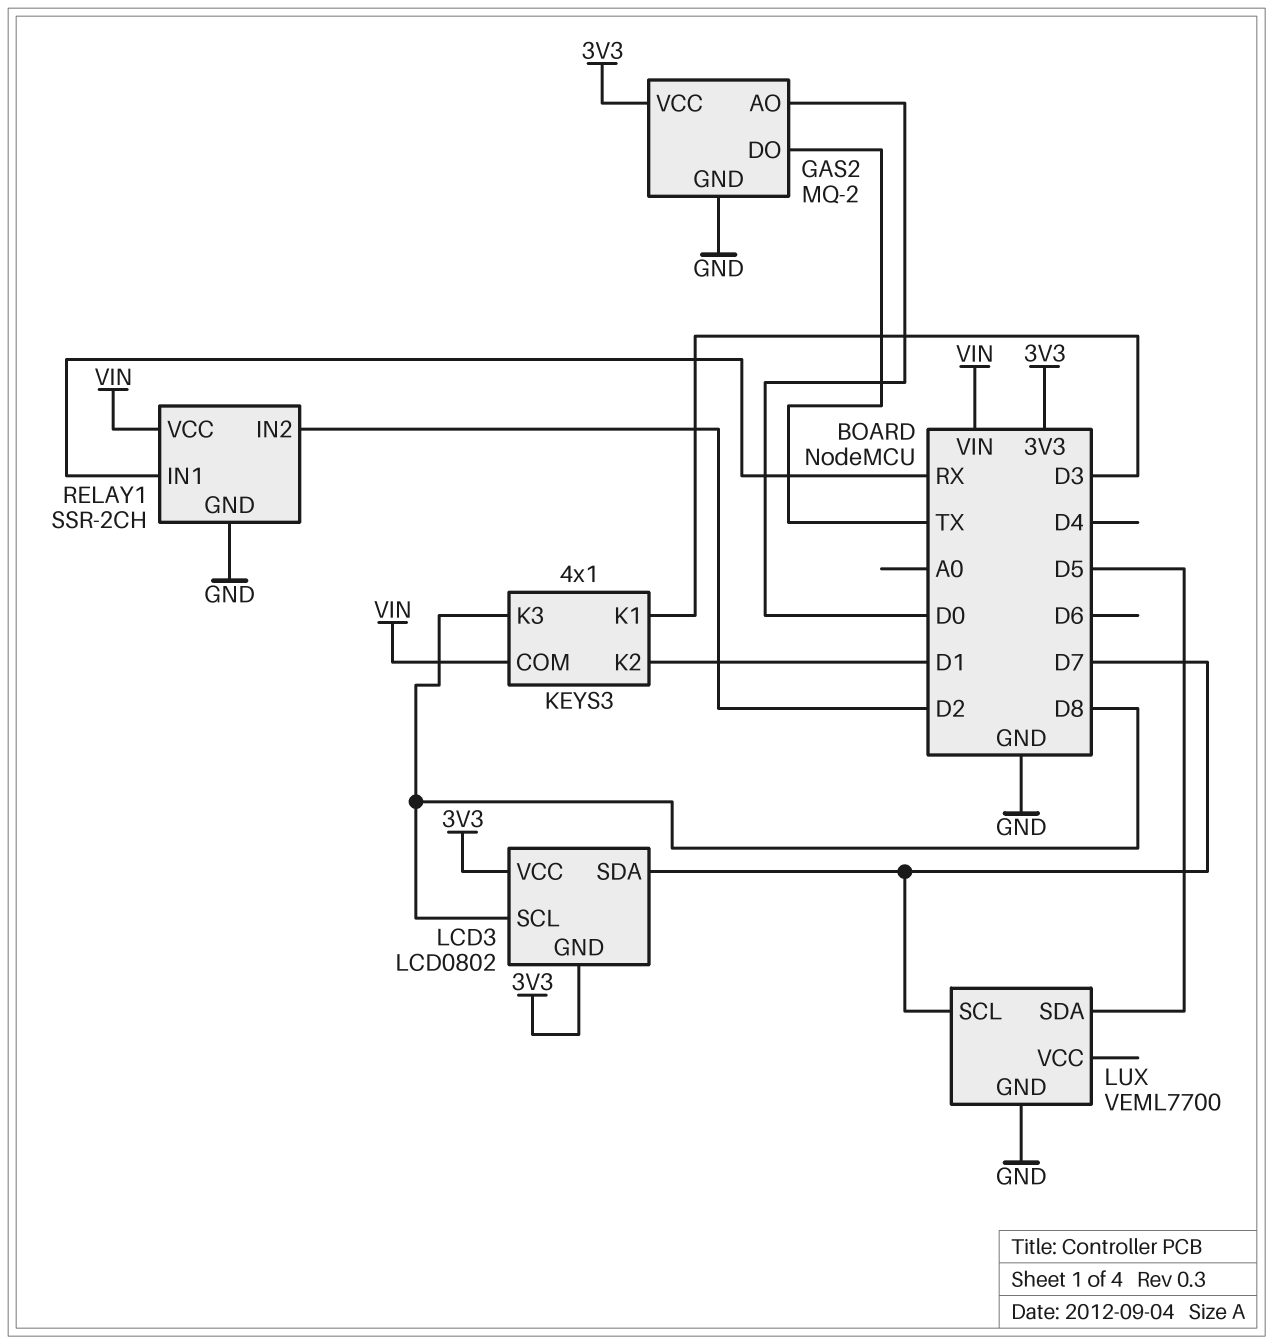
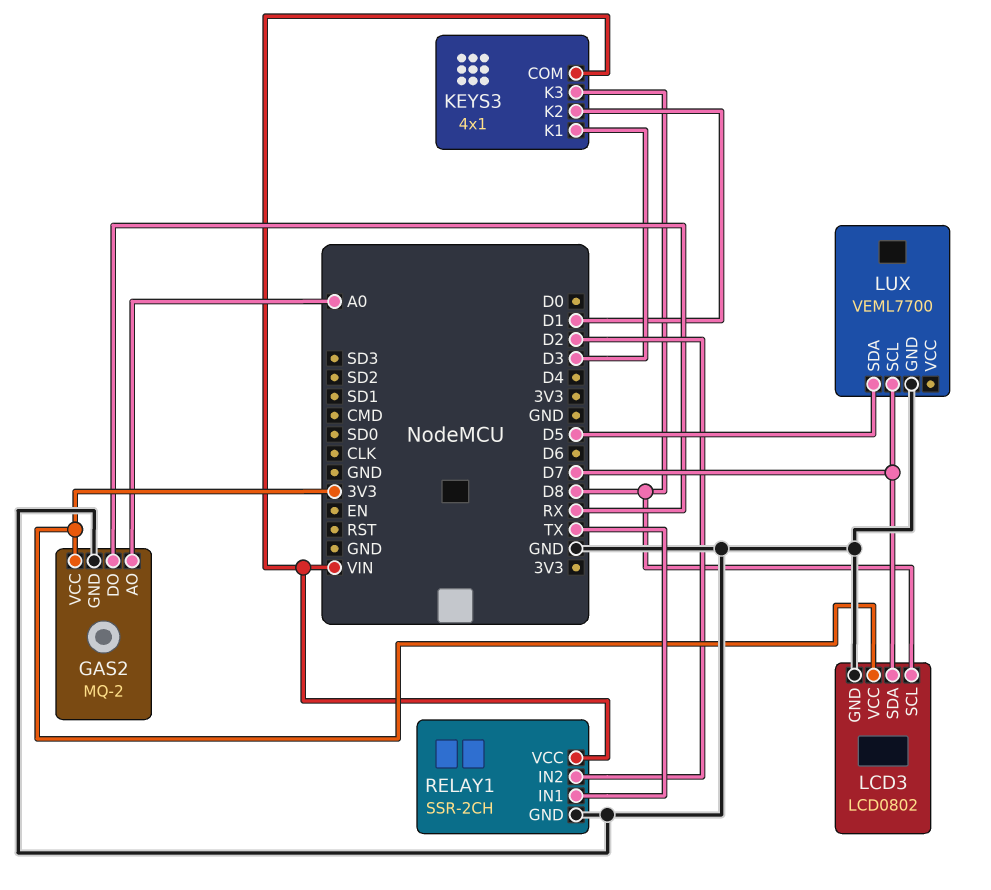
GAS2 pin AO: D0 -> A0
GAS2 pin DO: TX -> RX
LCD3 pin GND: 3V3 -> GND
RELAY1 pin IN1: RX -> TX

